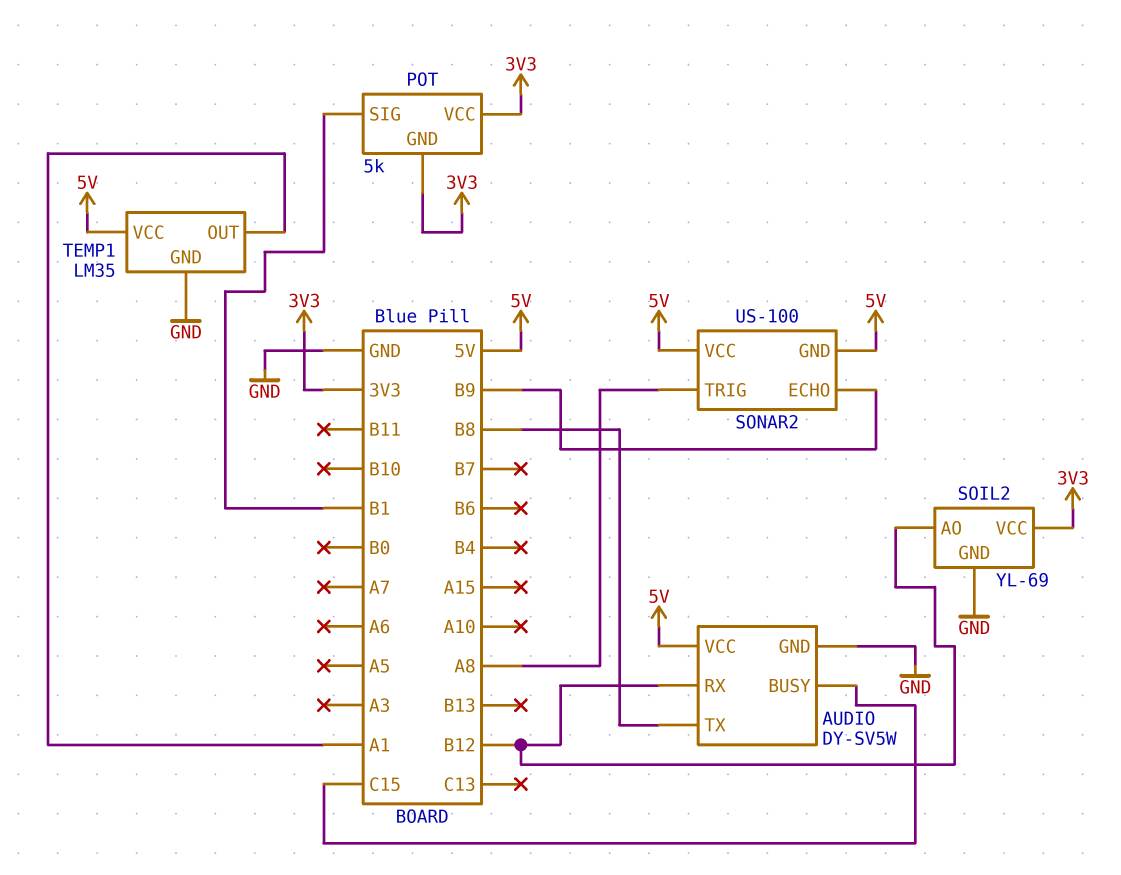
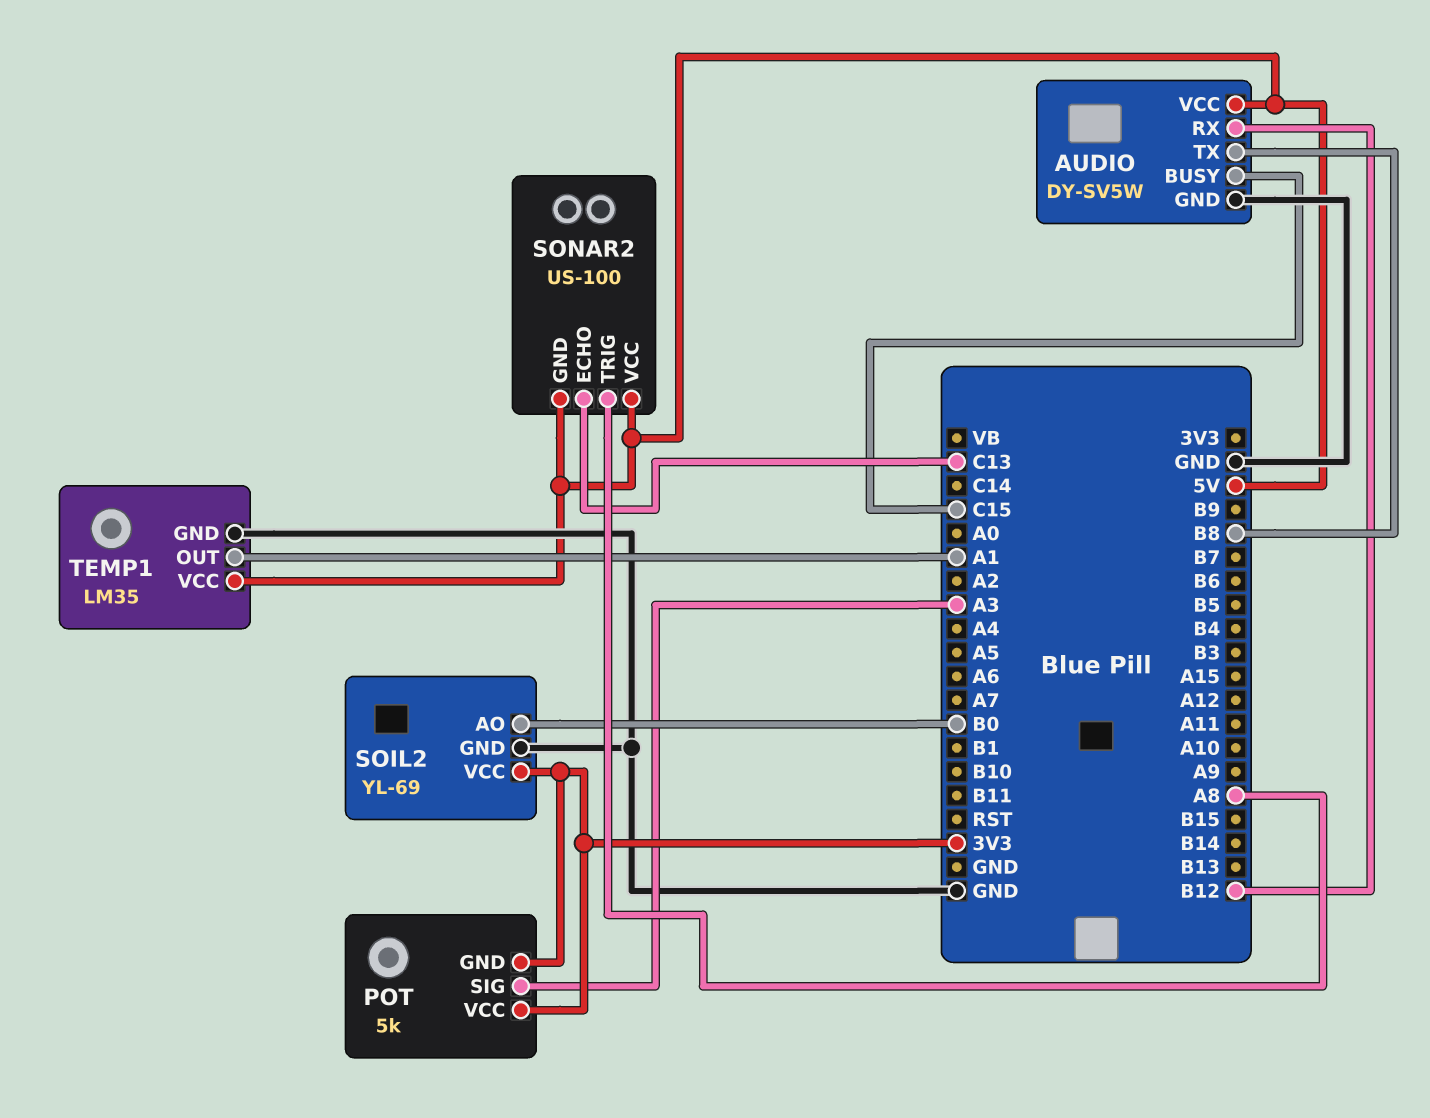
POT pin SIG: B1 -> A3
SOIL2 pin AO: B12 -> B0
SONAR2 pin ECHO: B9 -> C13

